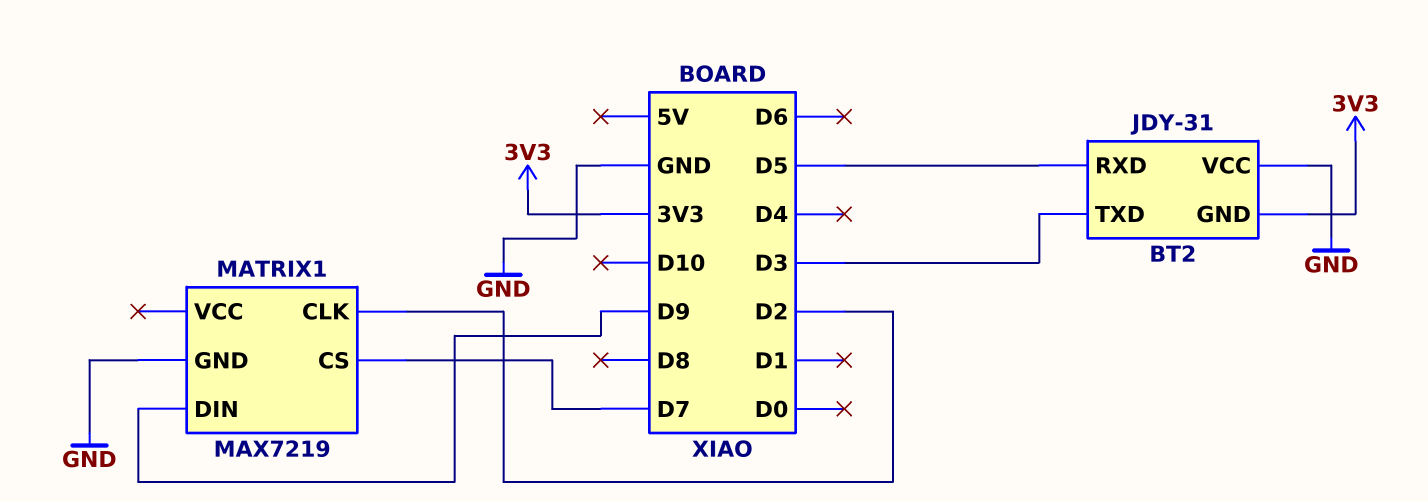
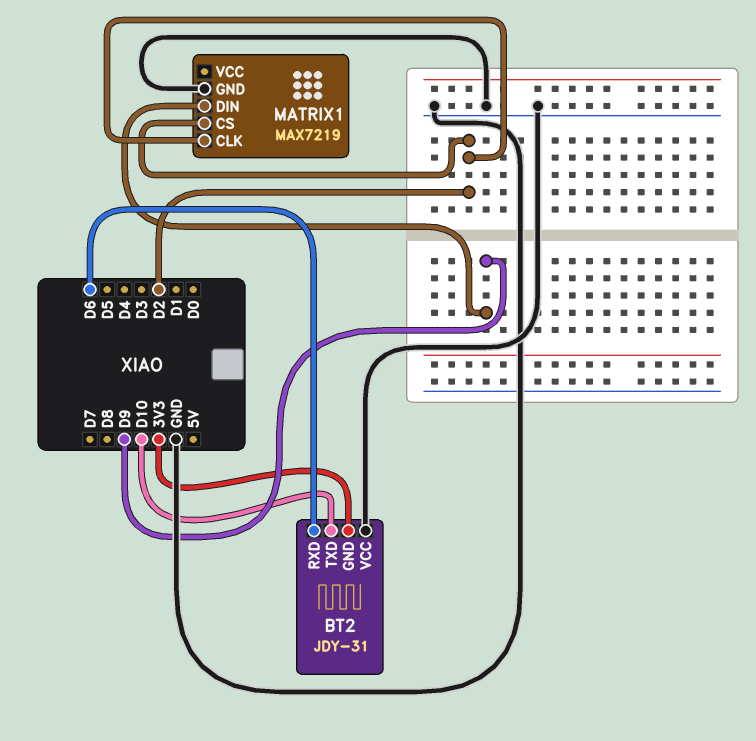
BT2 pin RXD: D5 -> D6
BT2 pin TXD: D3 -> D10
MATRIX1 pin CS: D7 -> D2

